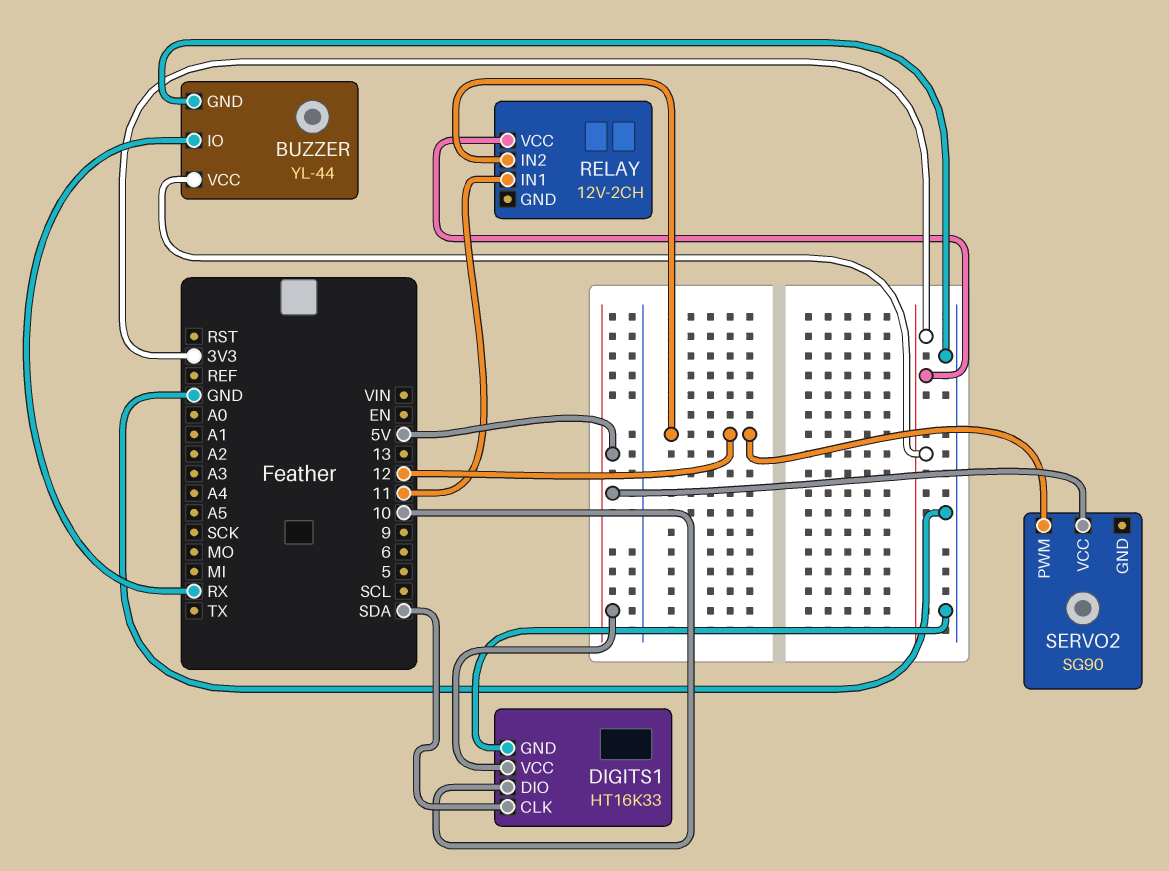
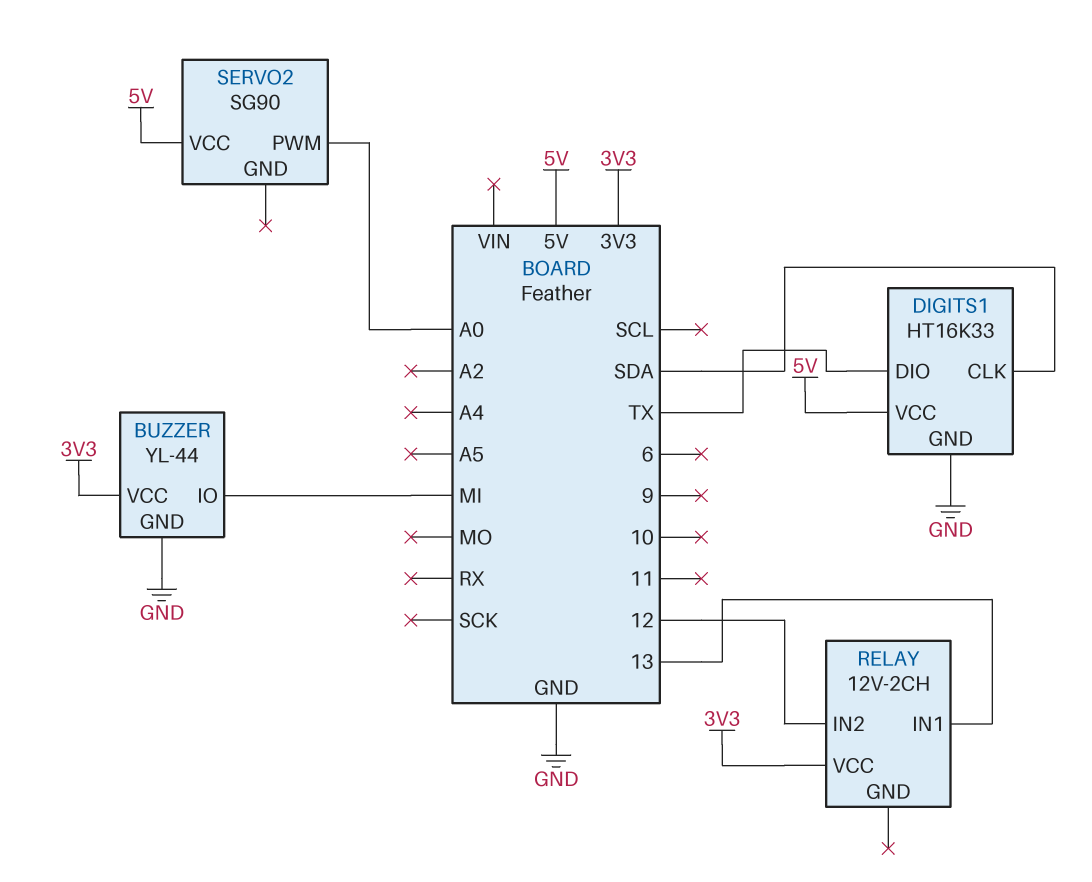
BUZZER pin IO: RX -> MI
DIGITS1 pin DIO: 10 -> TX
RELAY pin IN1: 11 -> 13
SERVO2 pin PWM: 12 -> A0

